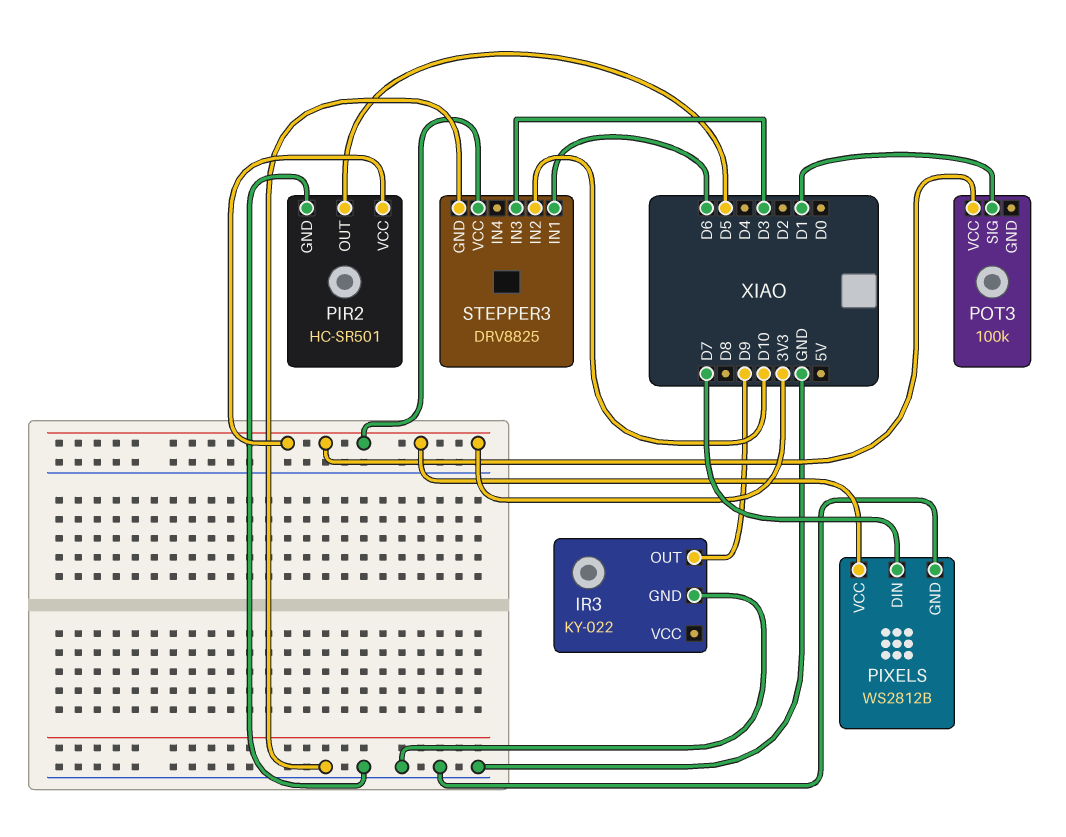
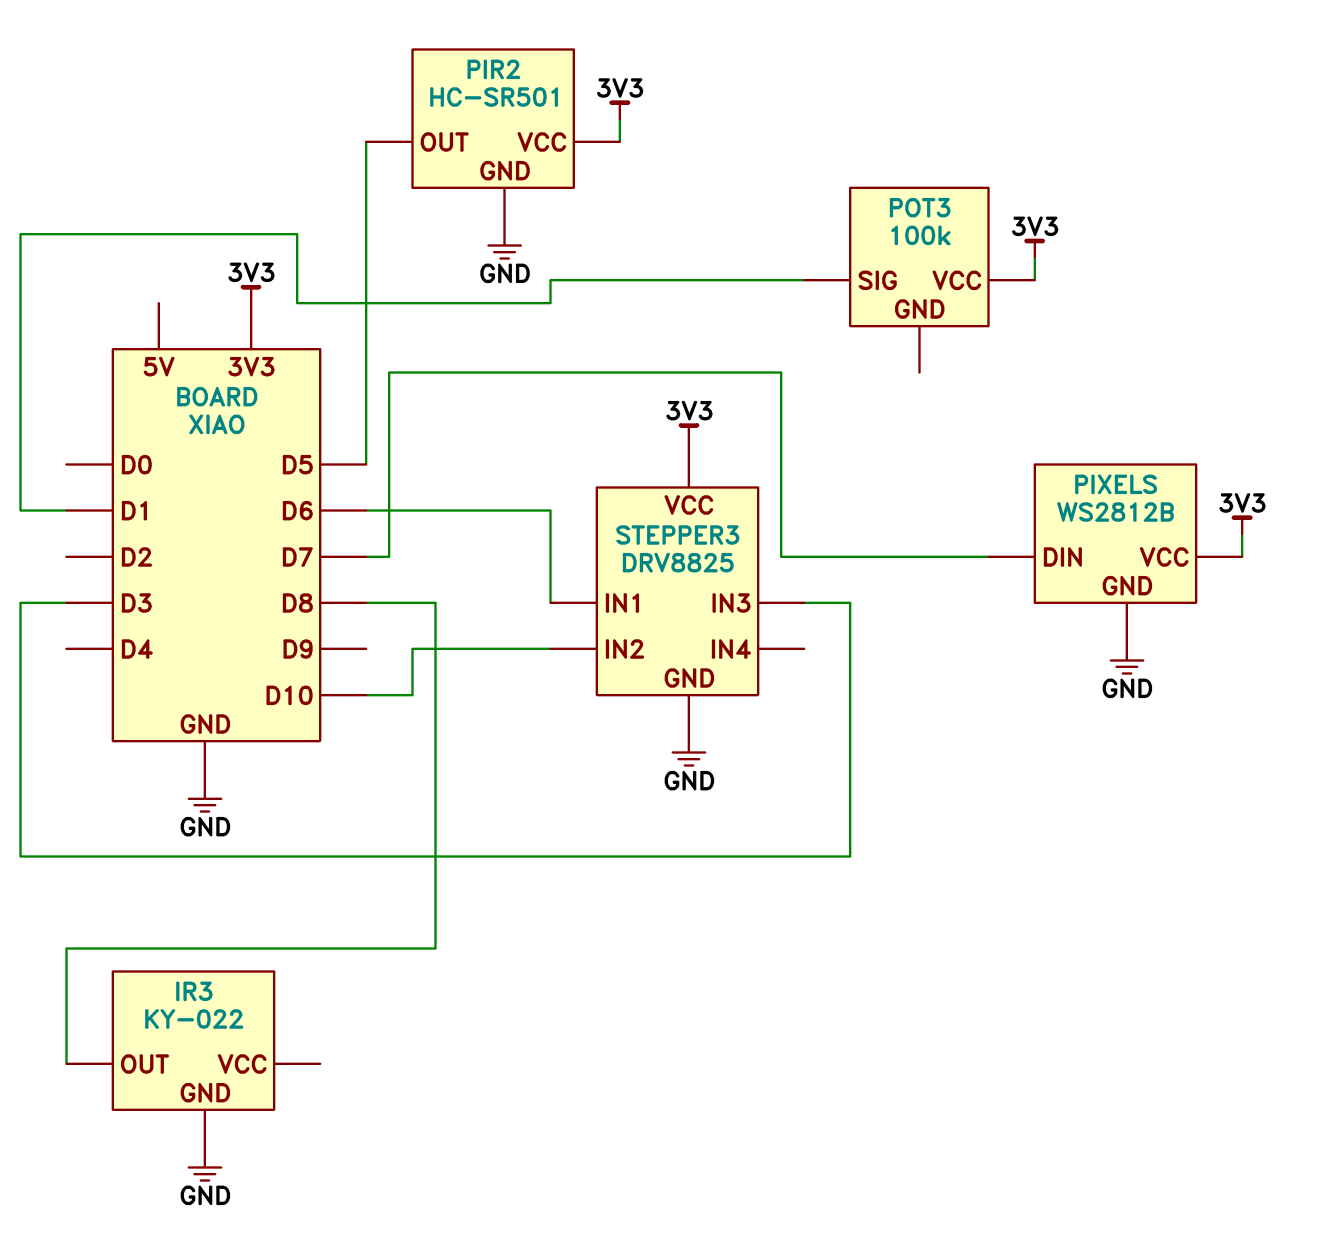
IR3 pin OUT: D9 -> D8

